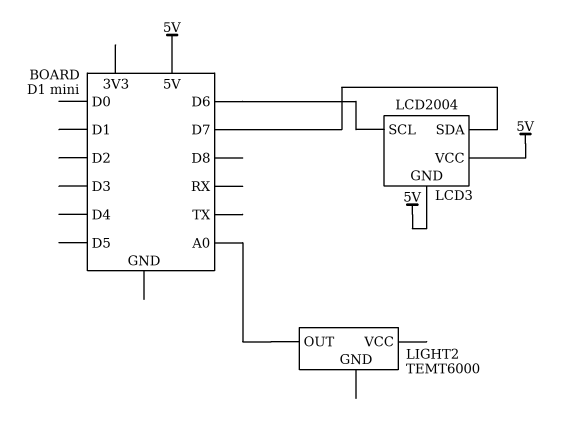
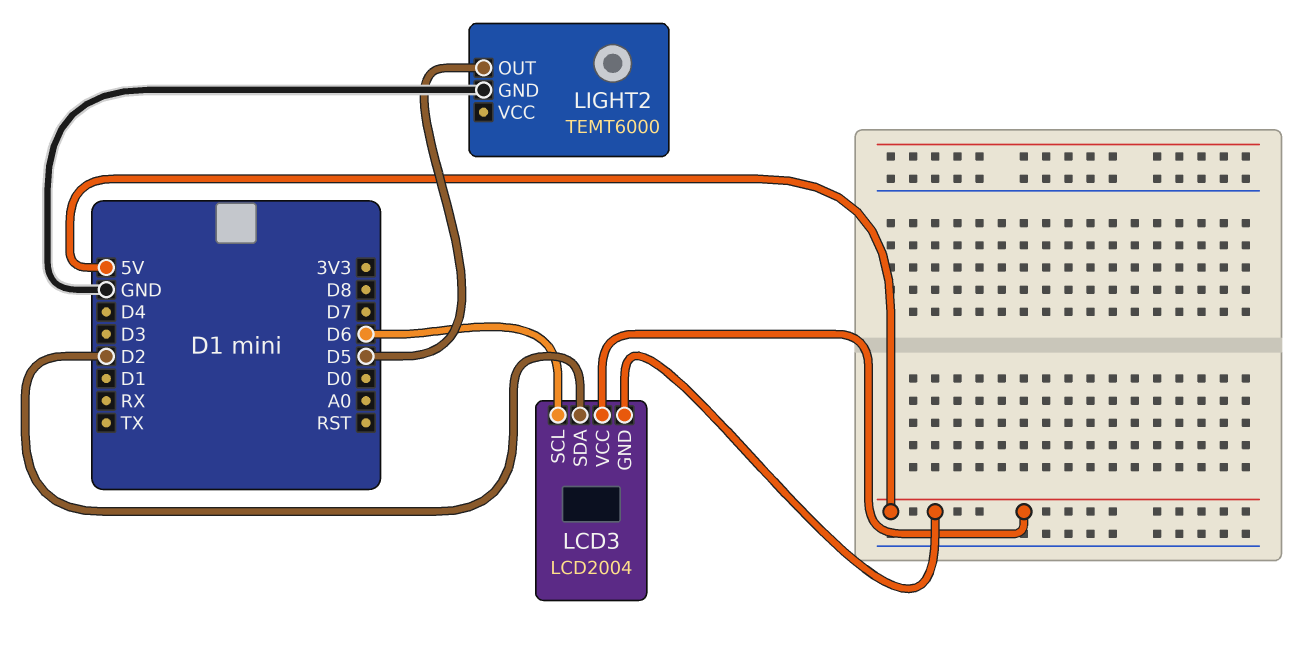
LCD3 pin SDA: D7 -> D2
LIGHT2 pin GND: none -> GND
LIGHT2 pin OUT: A0 -> D5

